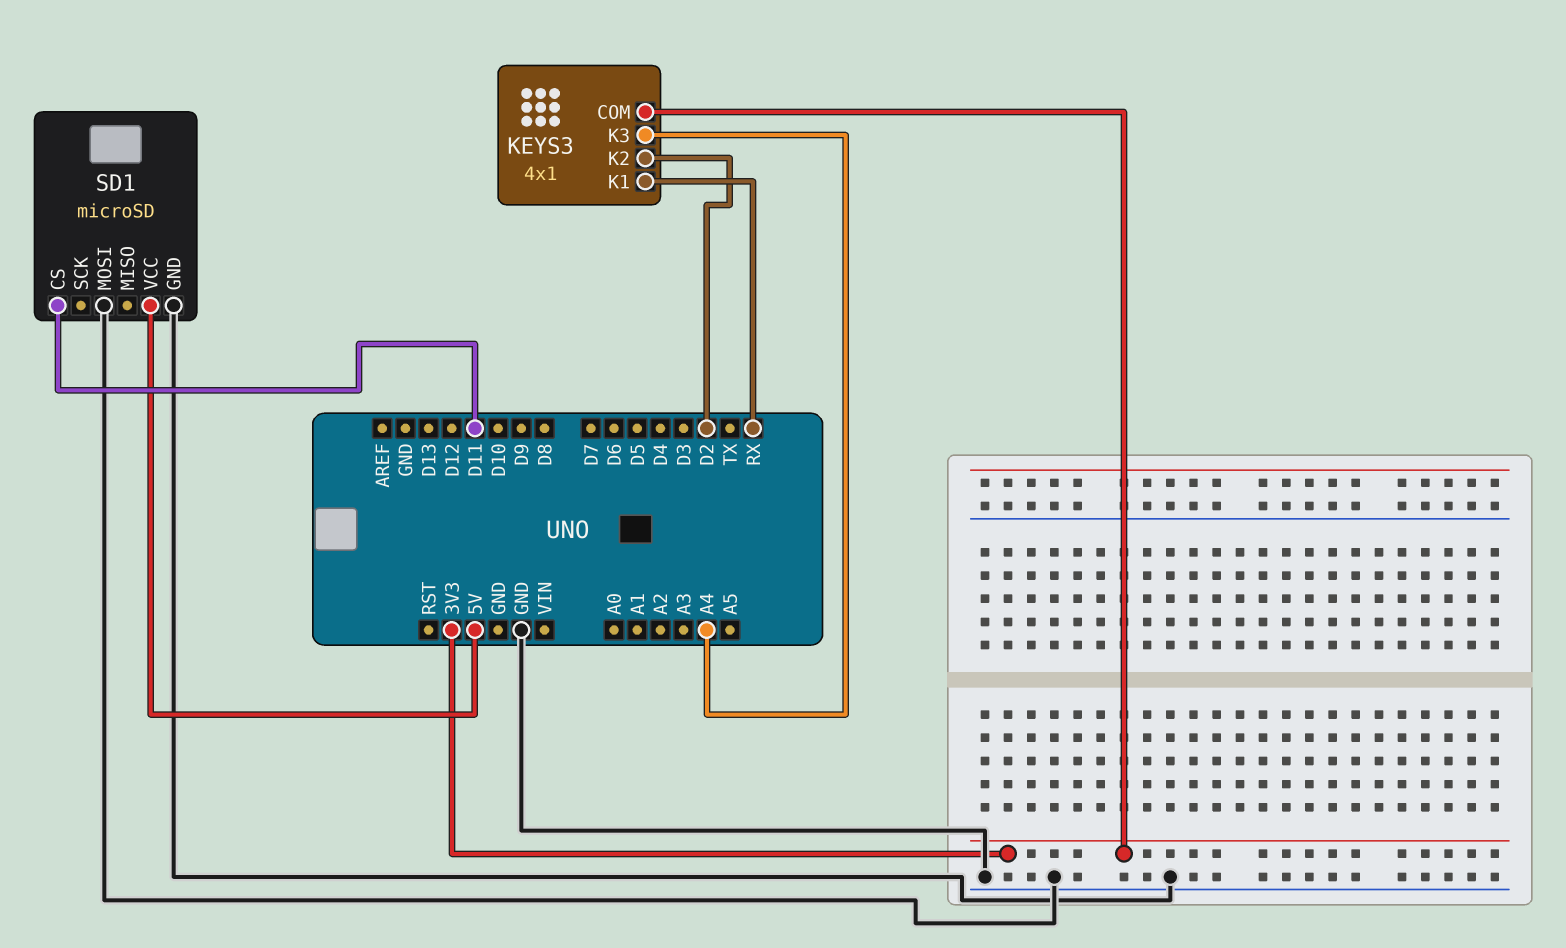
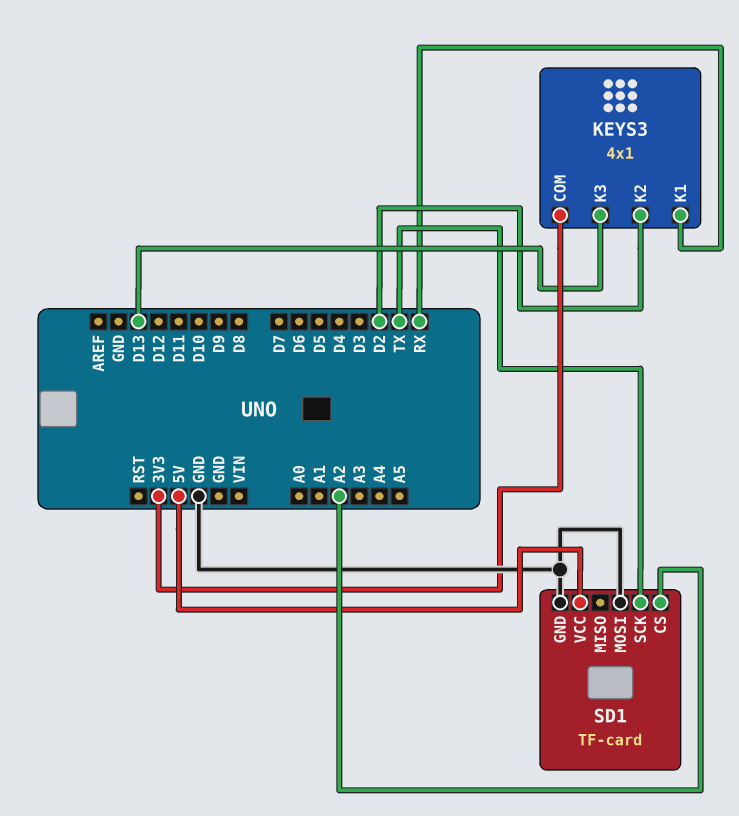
KEYS3 pin K3: A4 -> D13
SD1: microSD -> TF-card
SD1 pin CS: D11 -> A2
SD1 pin SCK: none -> TX

